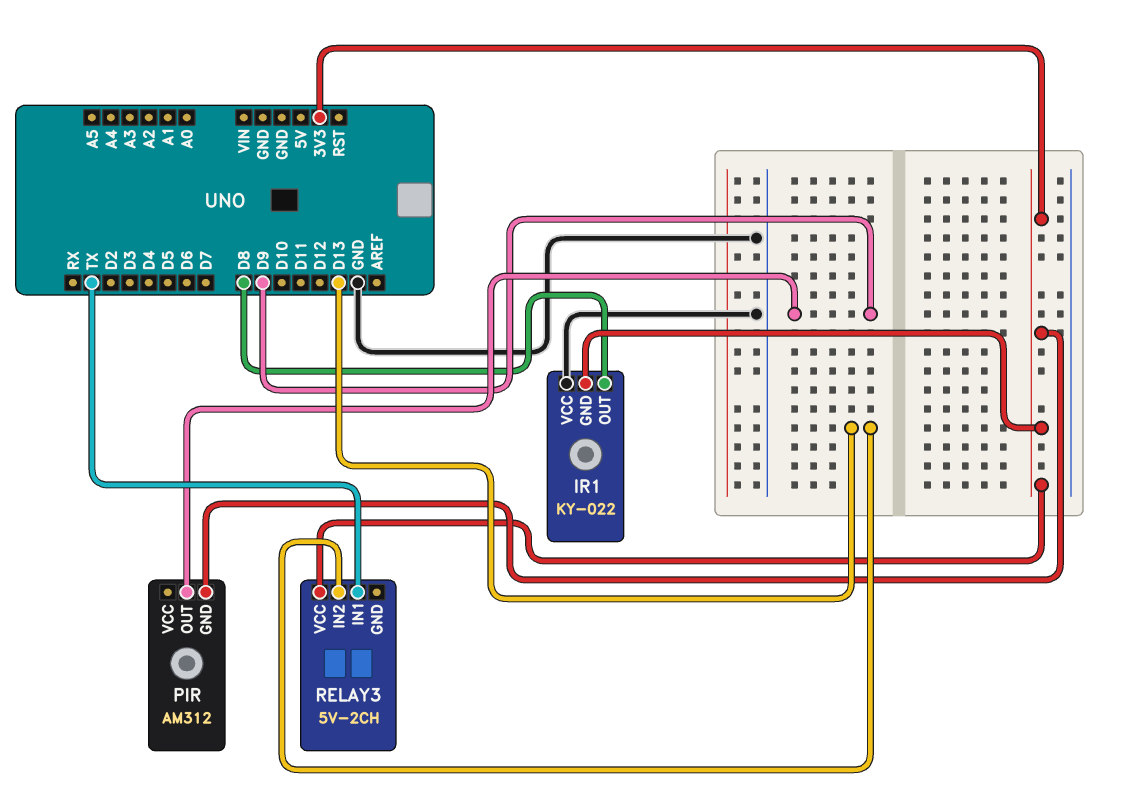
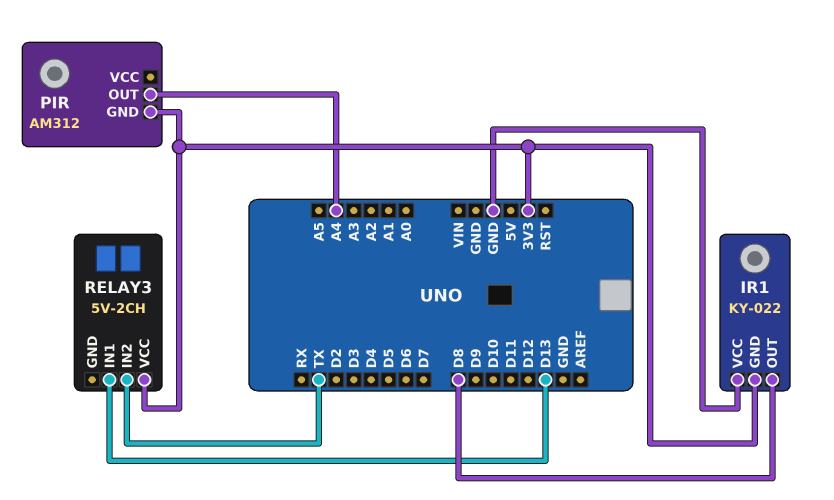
PIR pin OUT: D9 -> A4
RELAY3 pin IN1: TX -> D13
RELAY3 pin IN2: D13 -> TX

